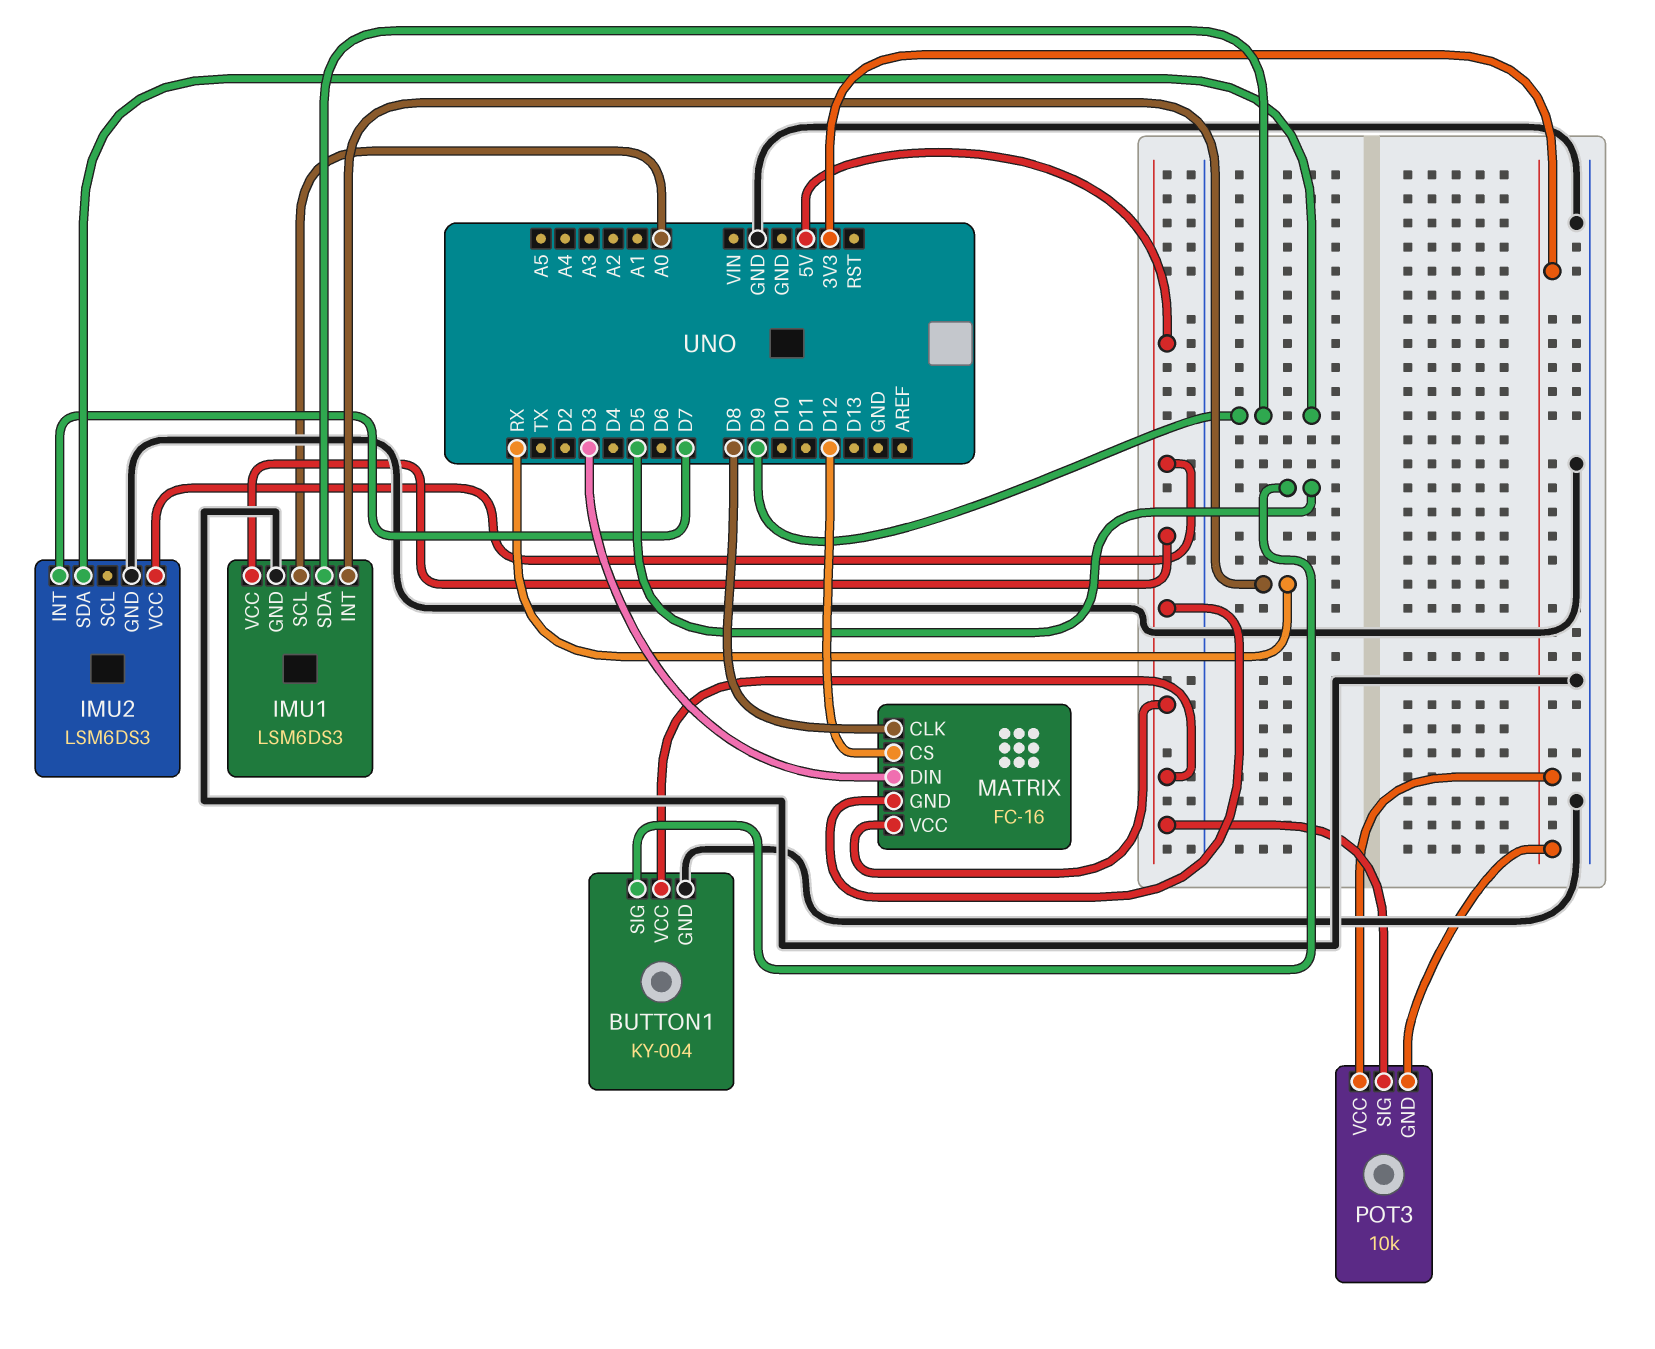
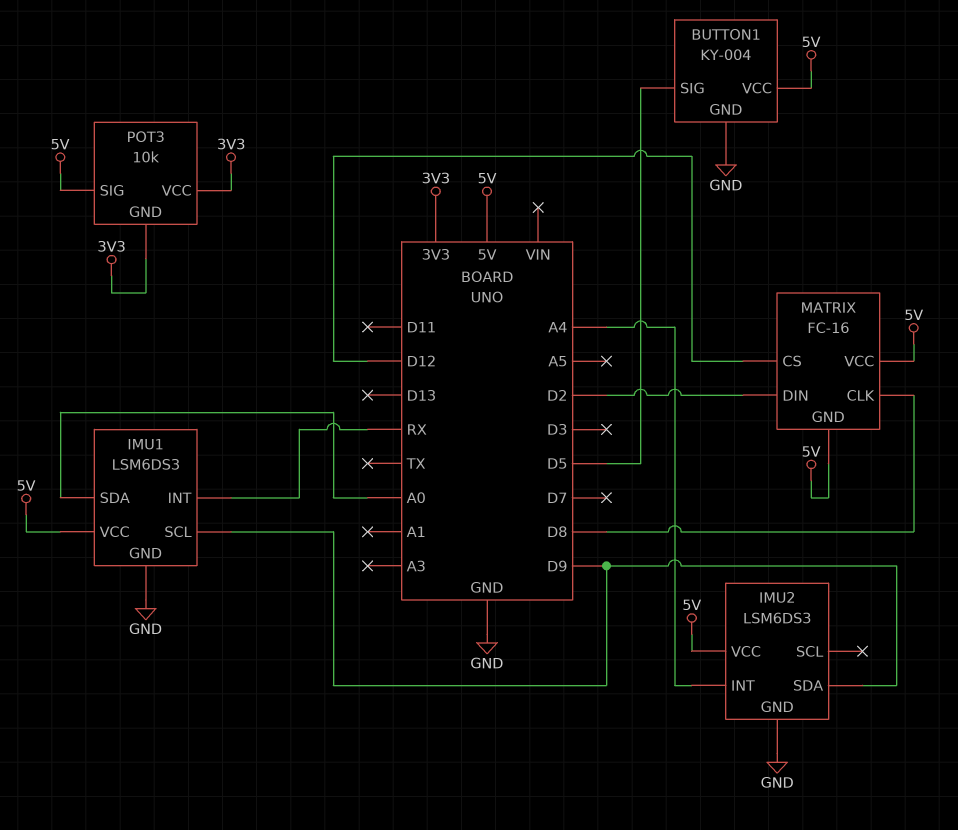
IMU1 pin SCL: A0 -> D9
IMU1 pin SDA: D9 -> A0
IMU2 pin INT: D7 -> A4
MATRIX pin DIN: D3 -> D2

